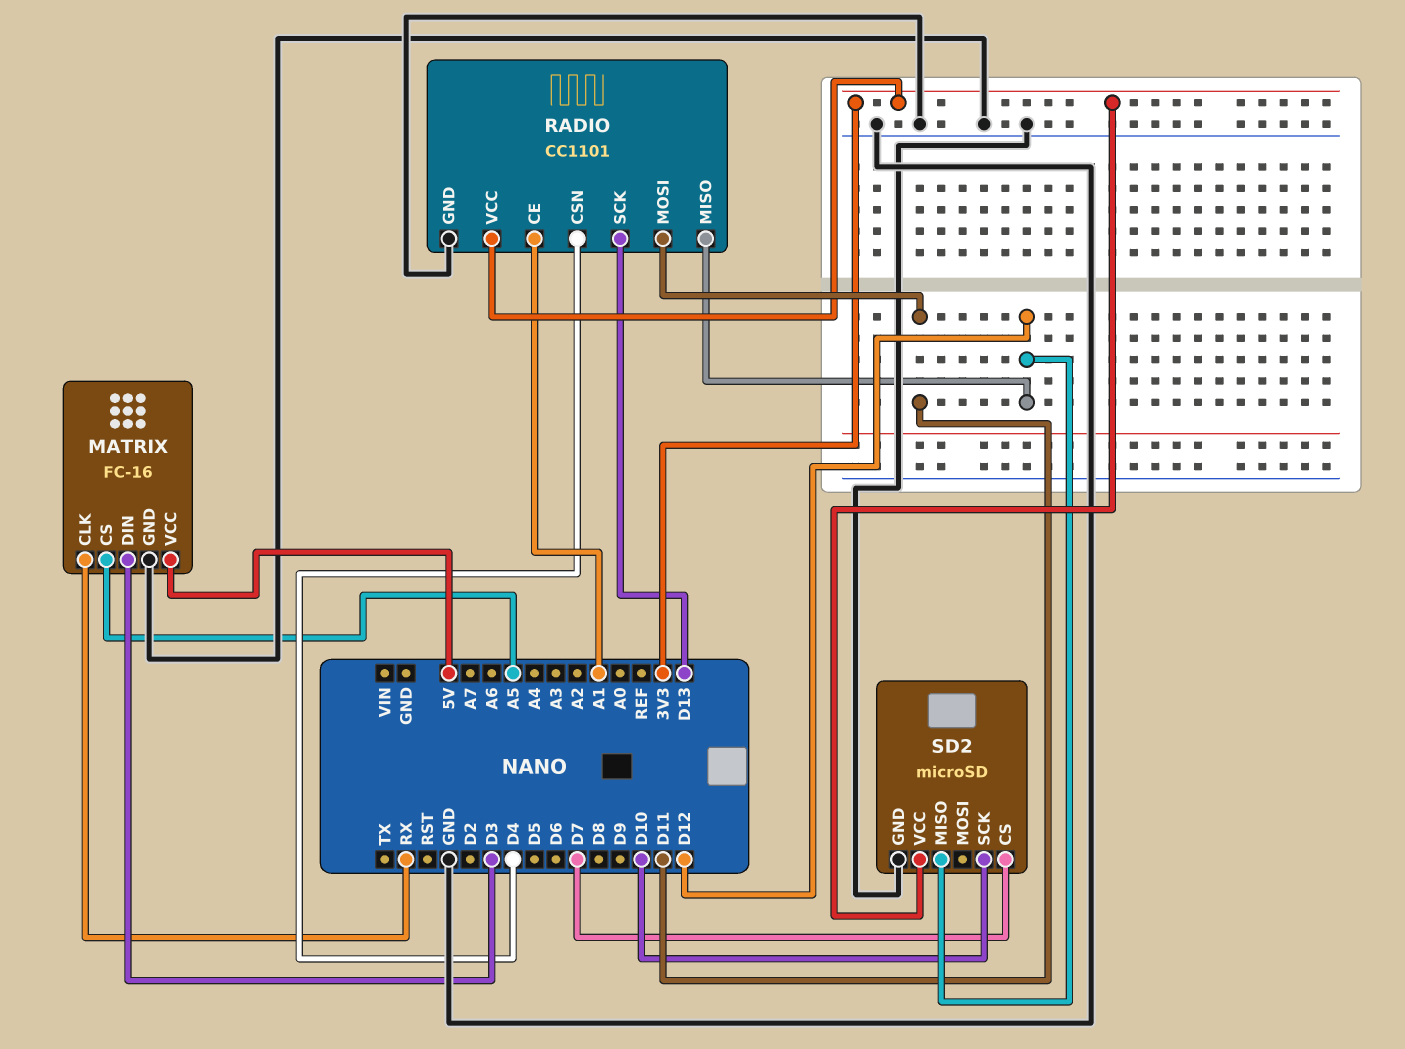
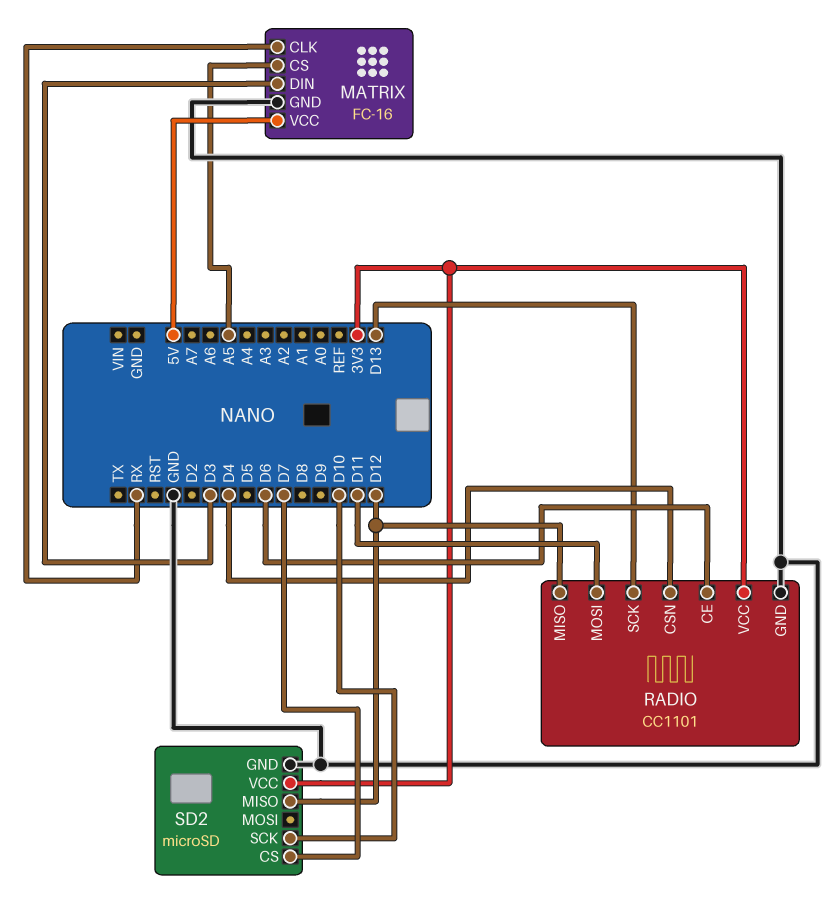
RADIO pin CE: A1 -> D6

